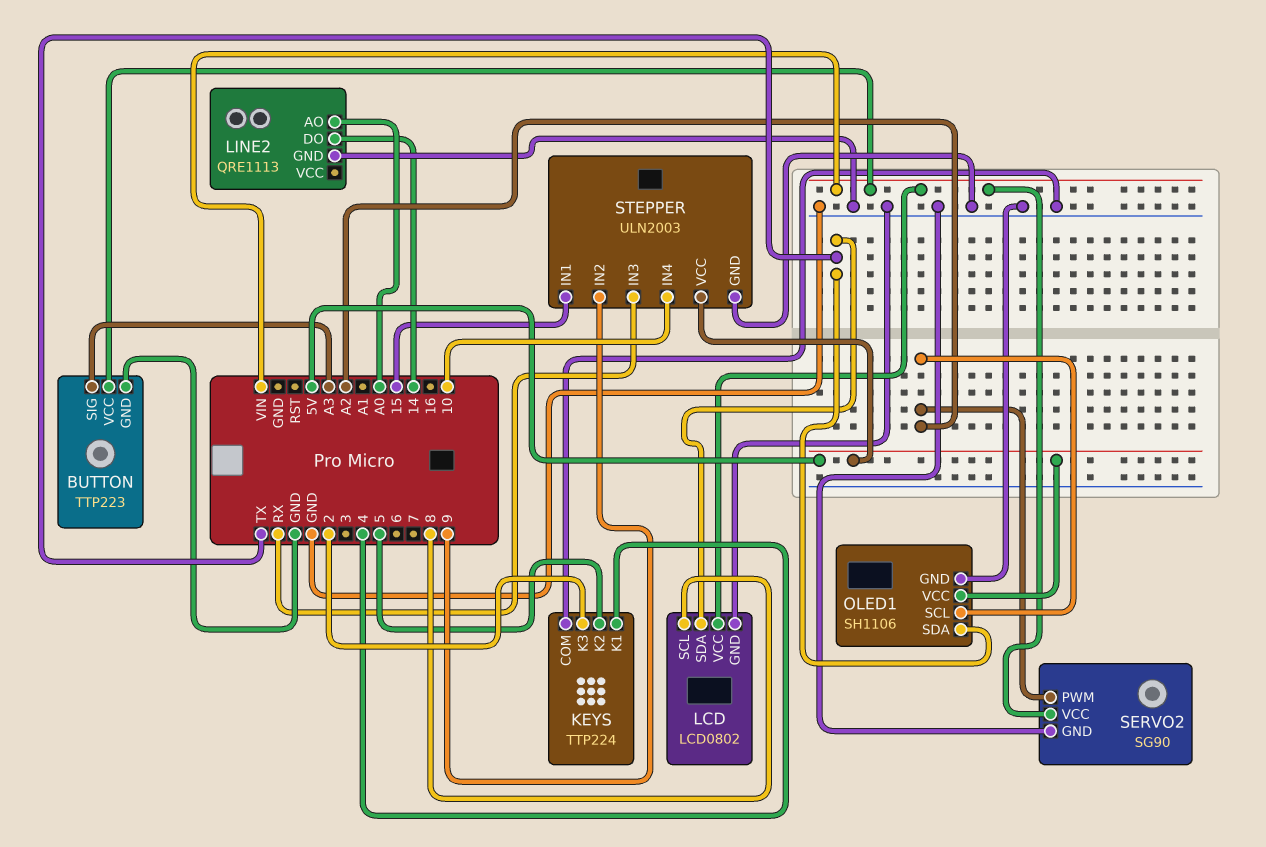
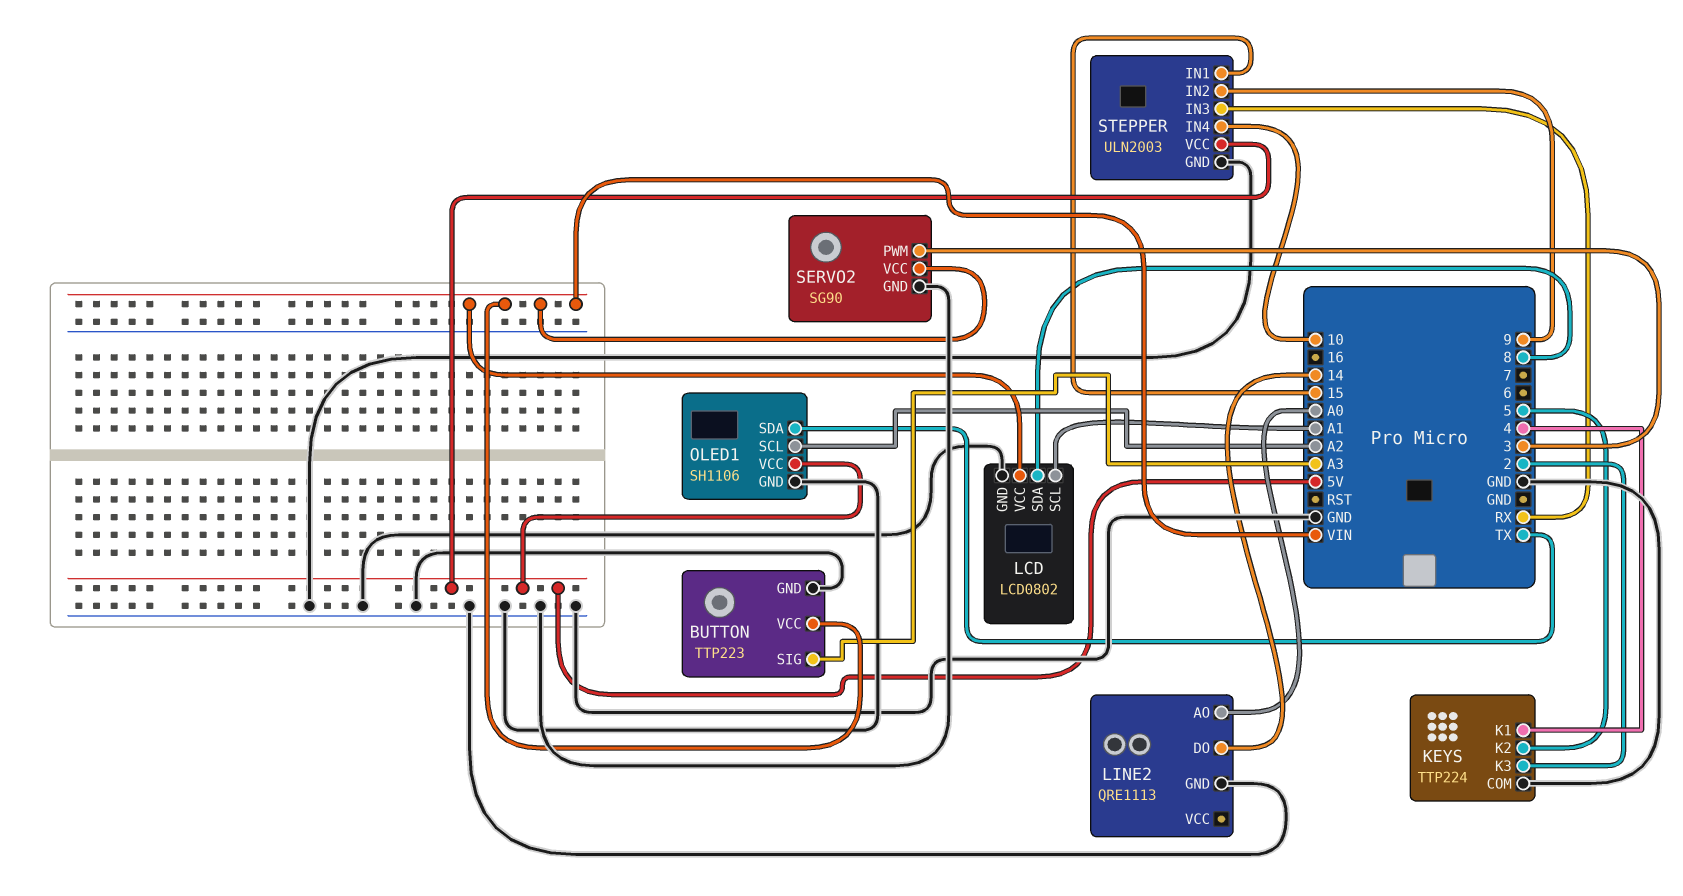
LCD pin SCL: 8 -> A1
LCD pin SDA: TX -> 8
SERVO2 pin PWM: A2 -> 3

